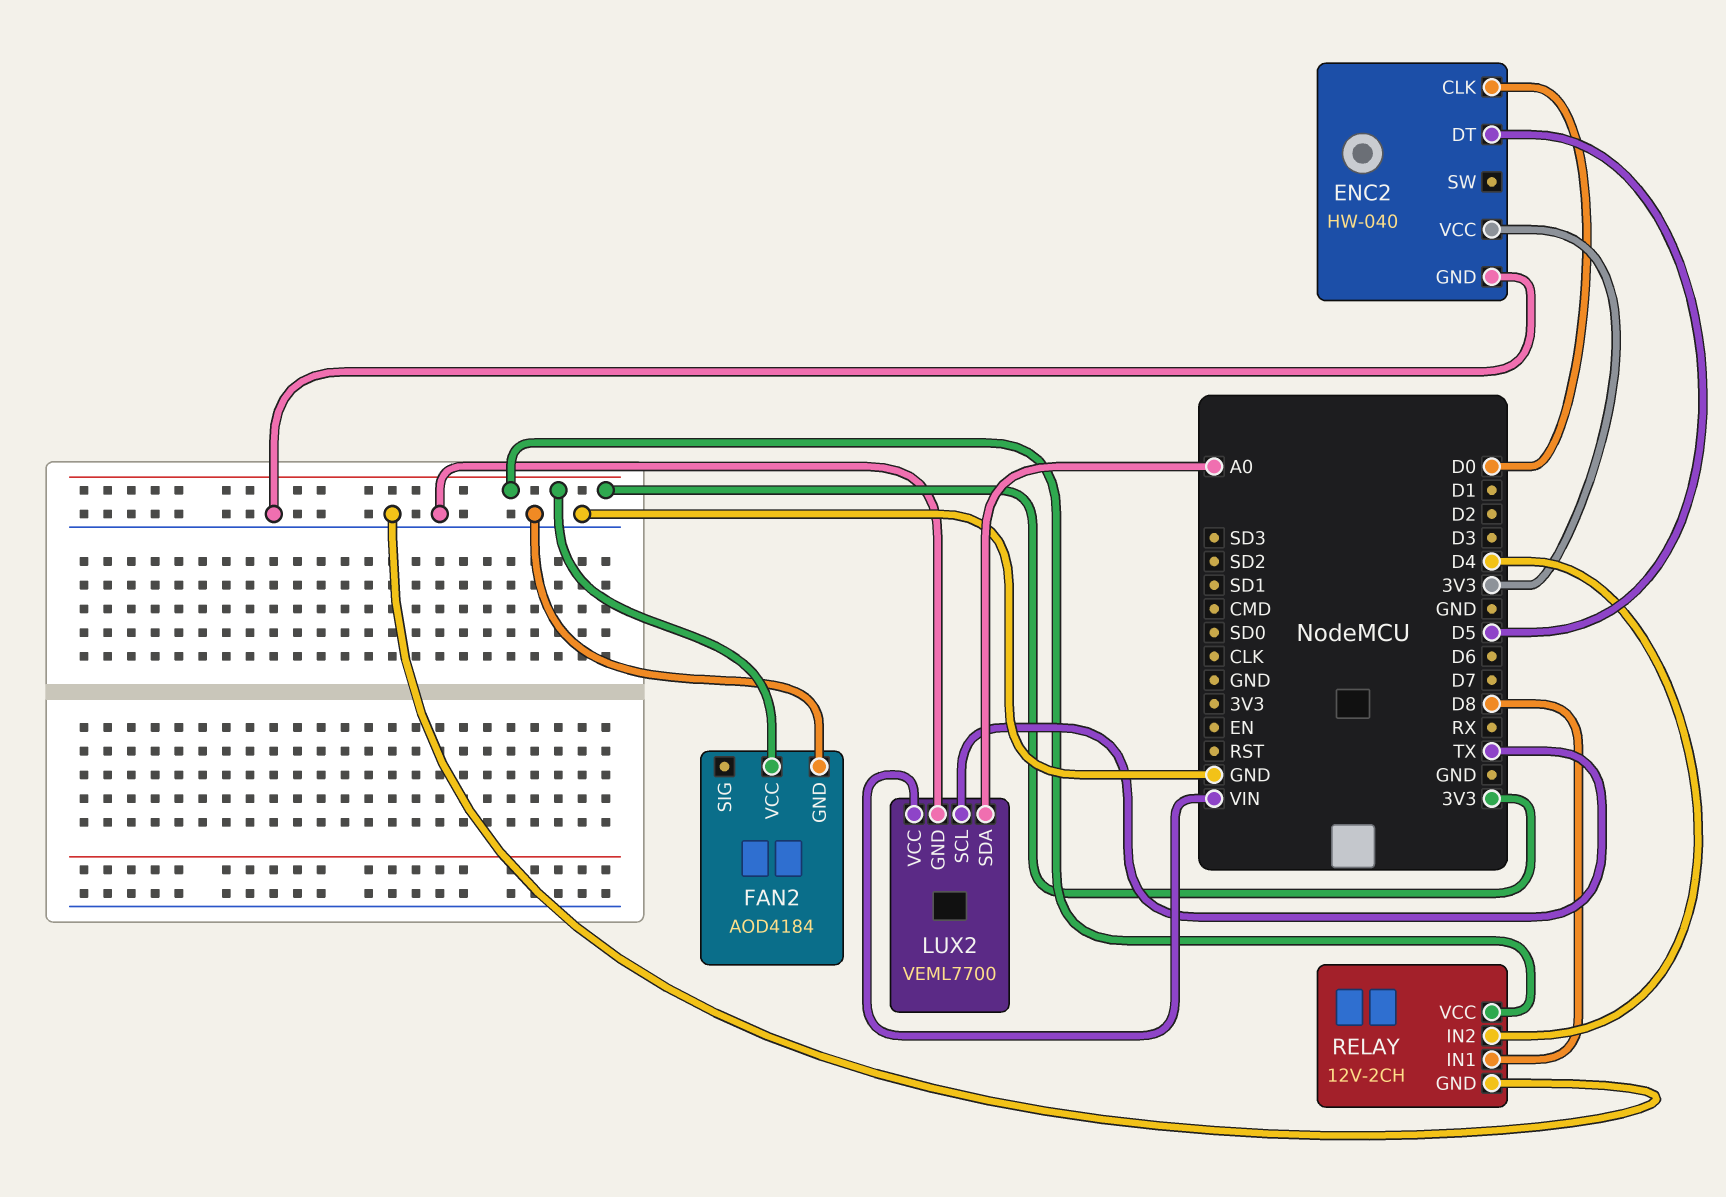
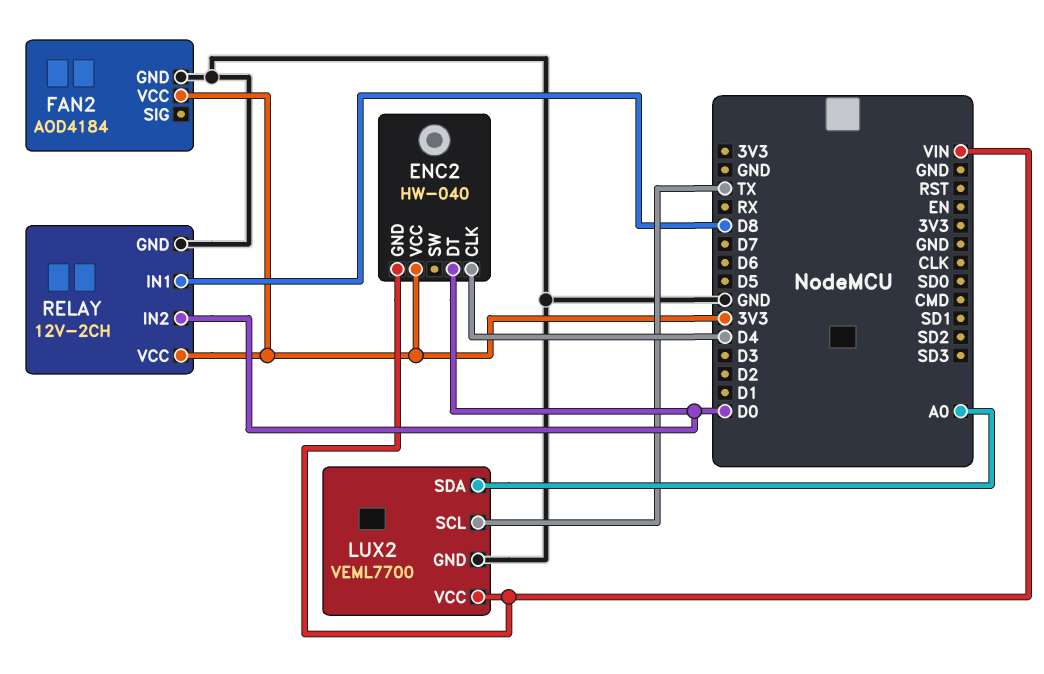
ENC2 pin CLK: D0 -> D4
ENC2 pin DT: D5 -> D0
ENC2 pin GND: GND -> VIN
RELAY pin IN2: D4 -> D0

